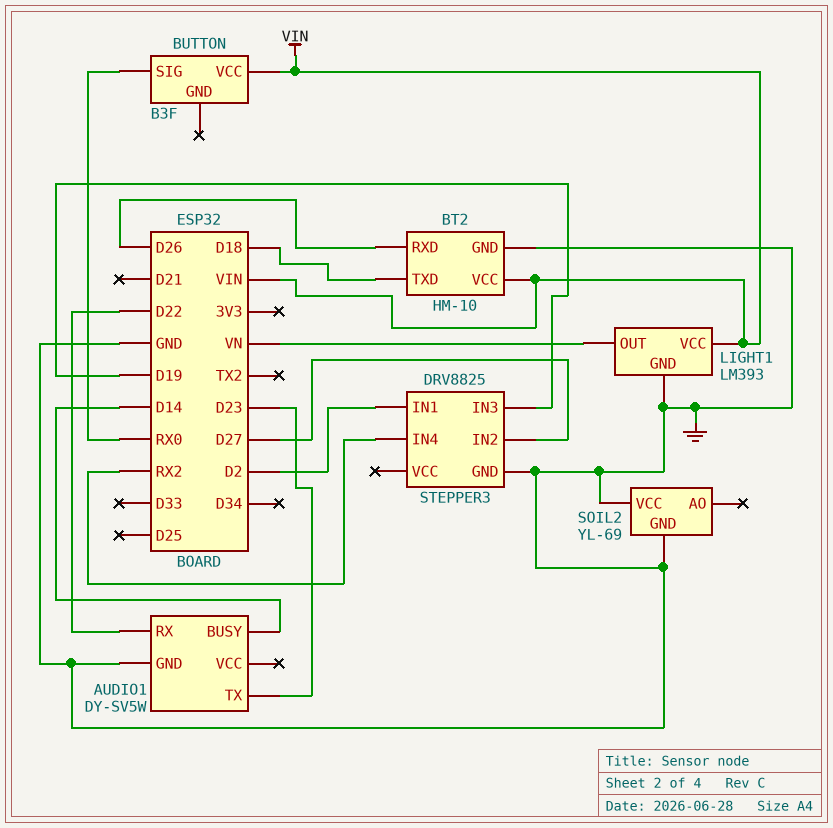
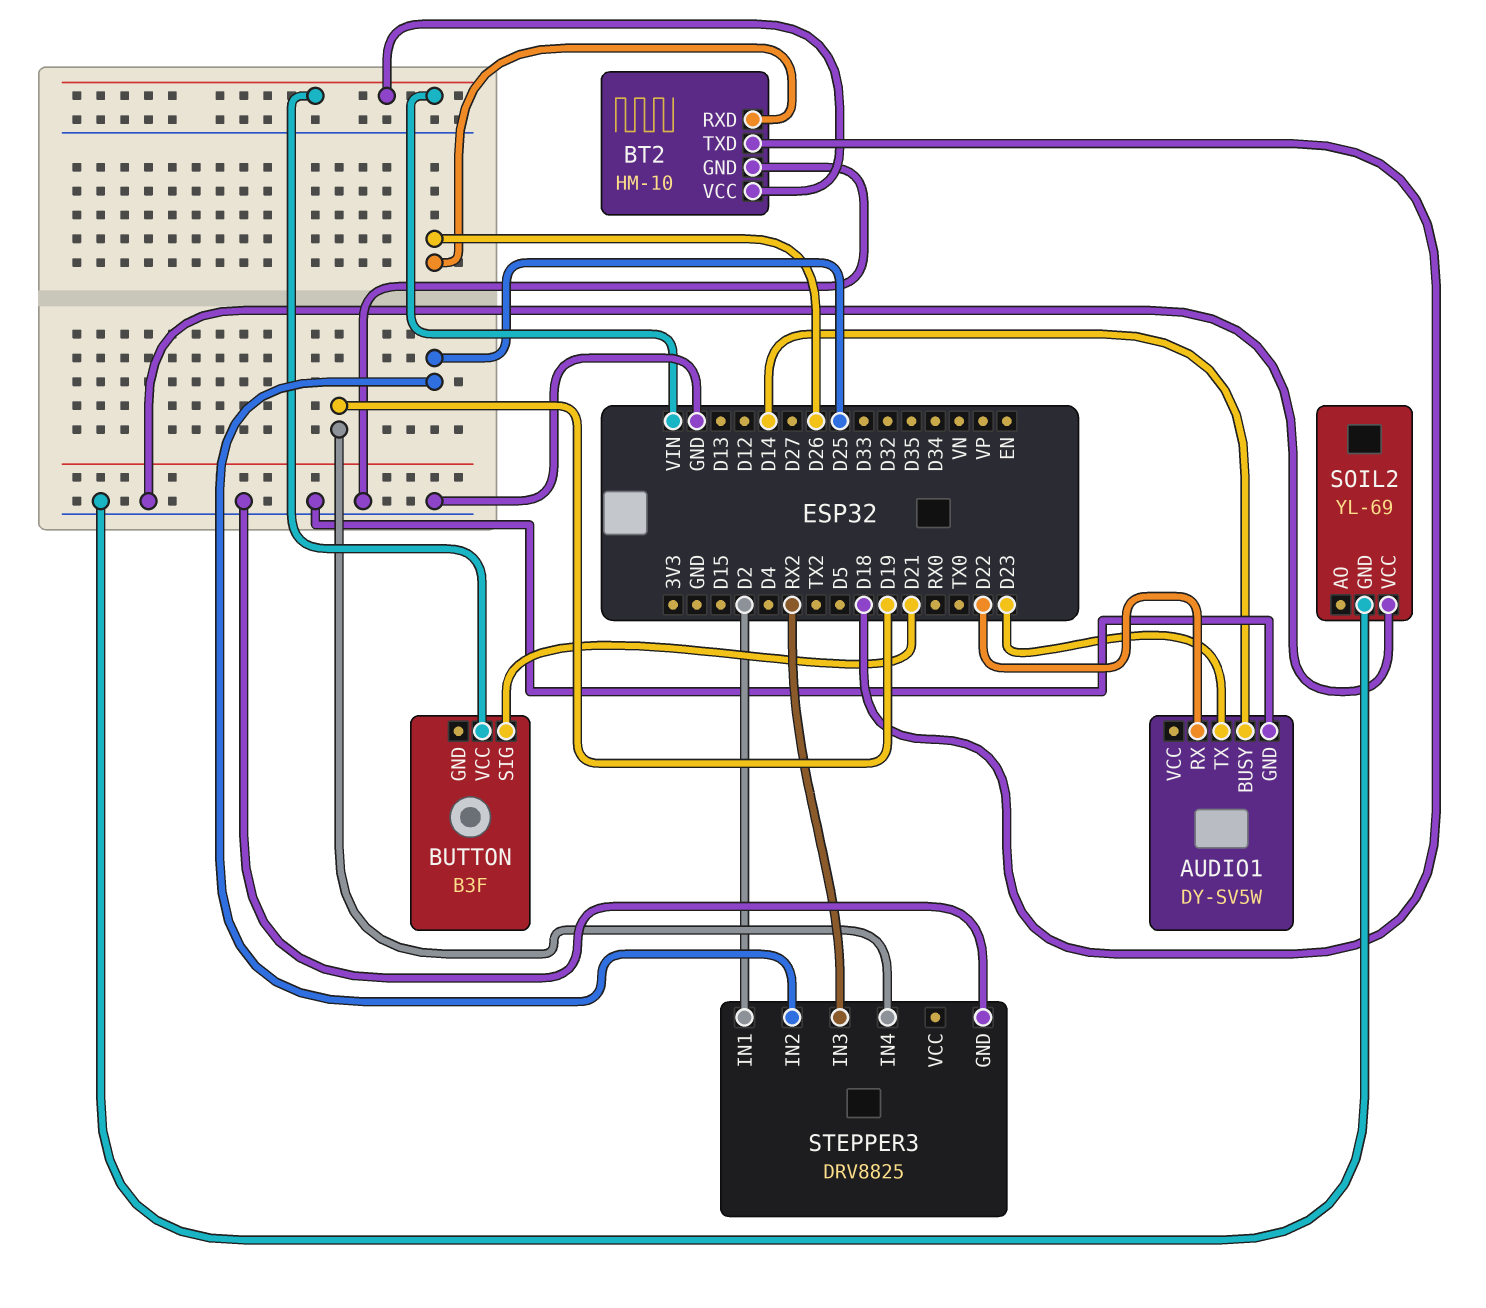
BUTTON pin SIG: RX0 -> D21
LIGHT1: LM393 -> none
LIGHT1 pin GND: GND -> none
LIGHT1 pin OUT: VN -> none
LIGHT1 pin VCC: VIN -> none
STEPPER3 pin IN2: D27 -> D25
STEPPER3 pin IN3: D19 -> RX2
STEPPER3 pin IN4: RX2 -> D19

